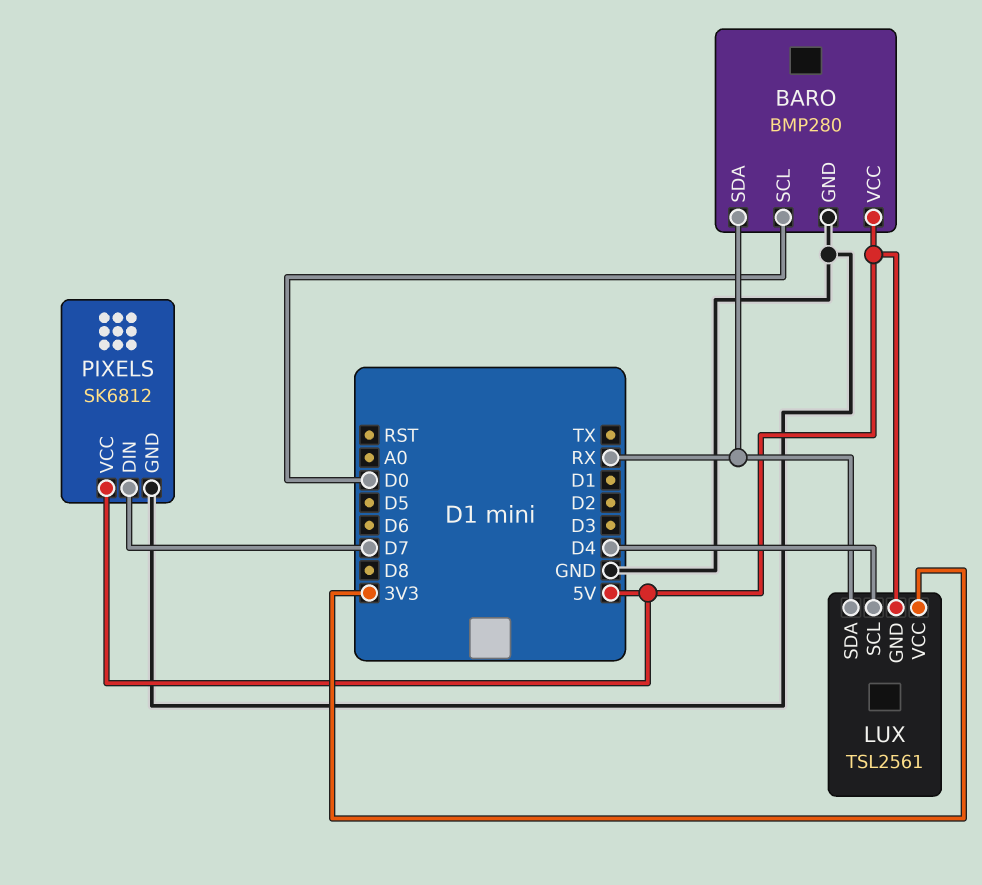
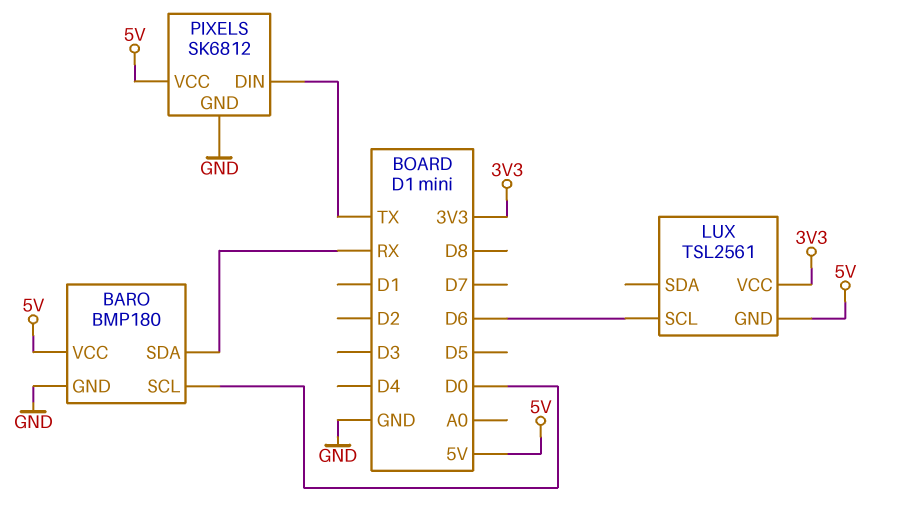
BARO: BMP280 -> BMP180
LUX pin SCL: D4 -> D6
LUX pin SDA: RX -> none
PIXELS pin DIN: D7 -> TX

